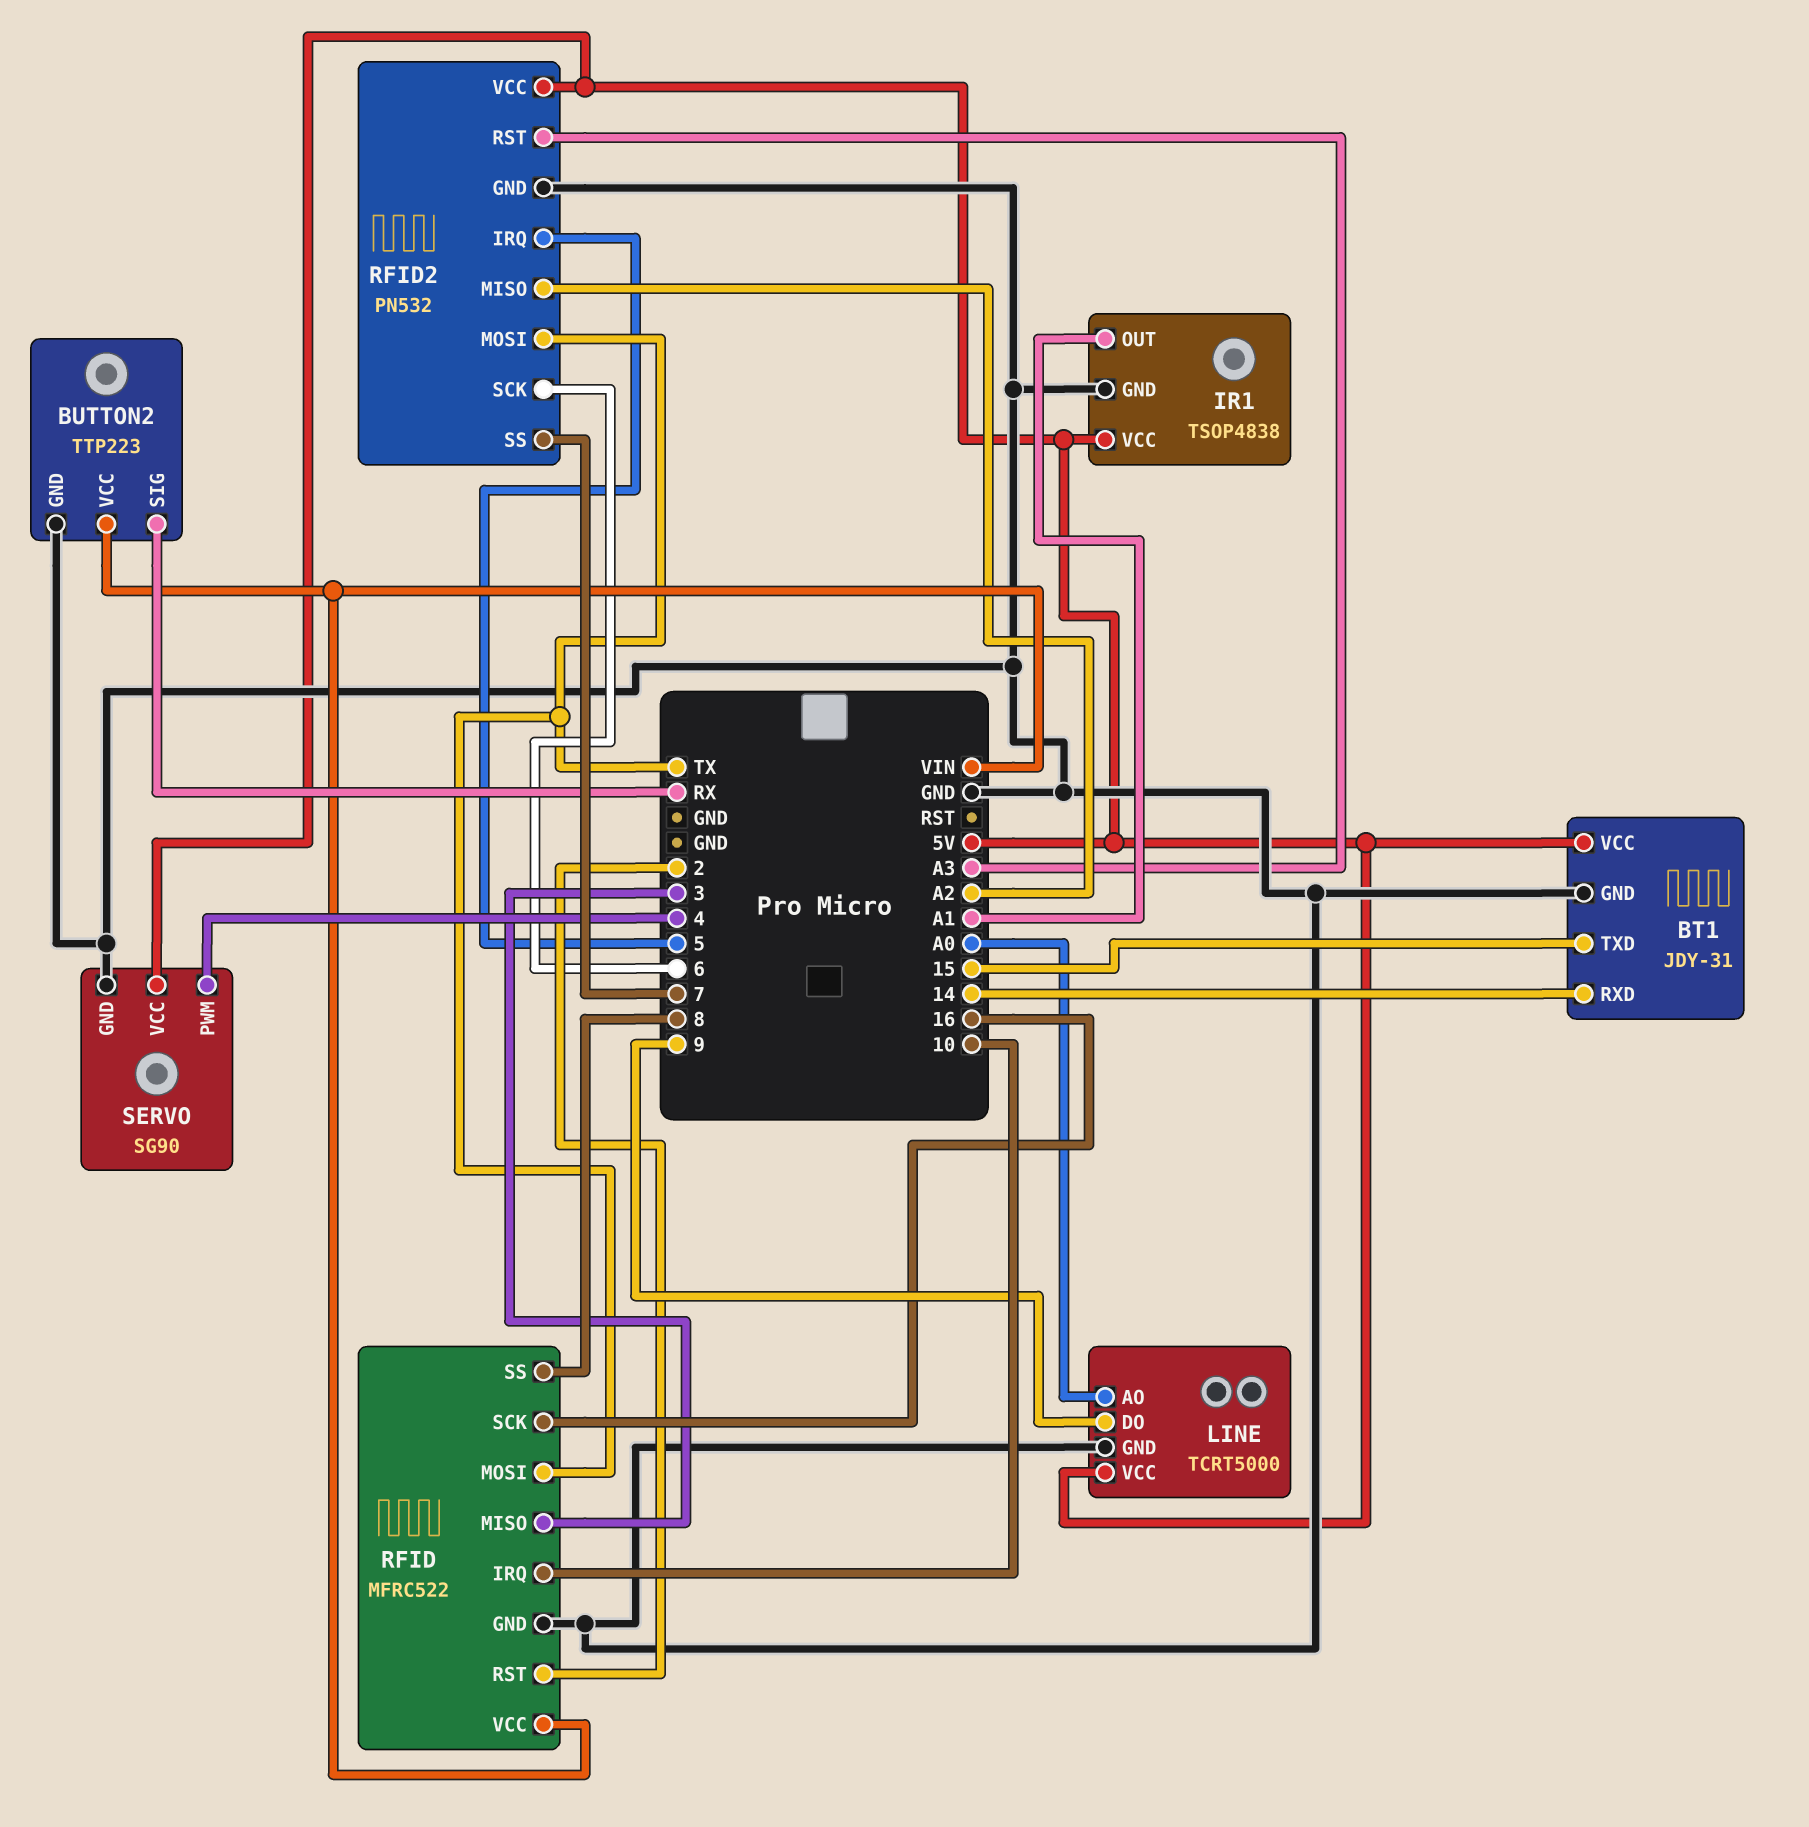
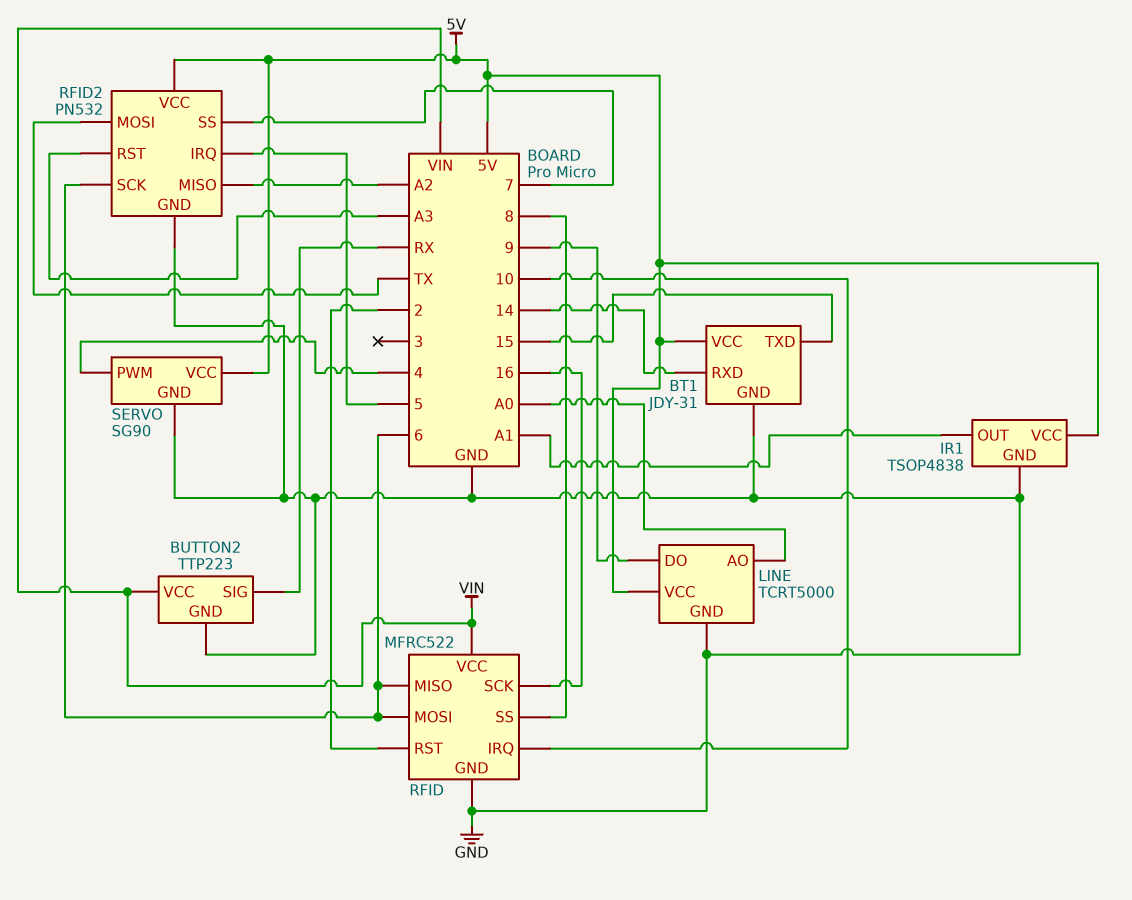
RFID pin MISO: 3 -> 6
RFID pin MOSI: TX -> 6

